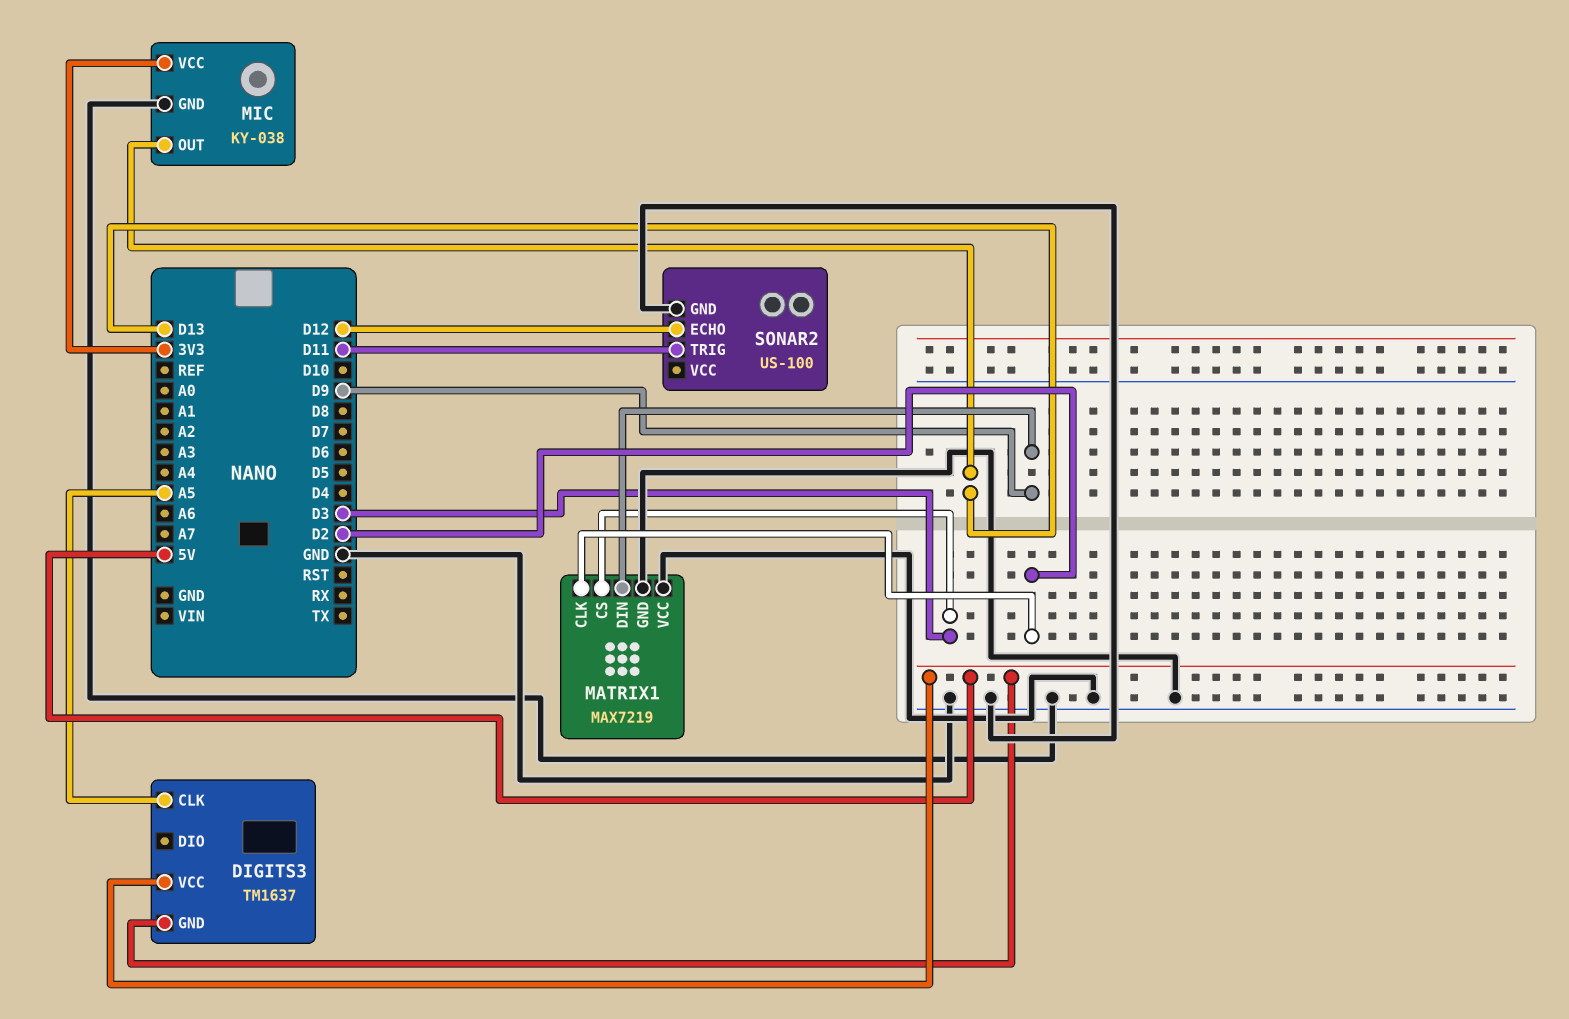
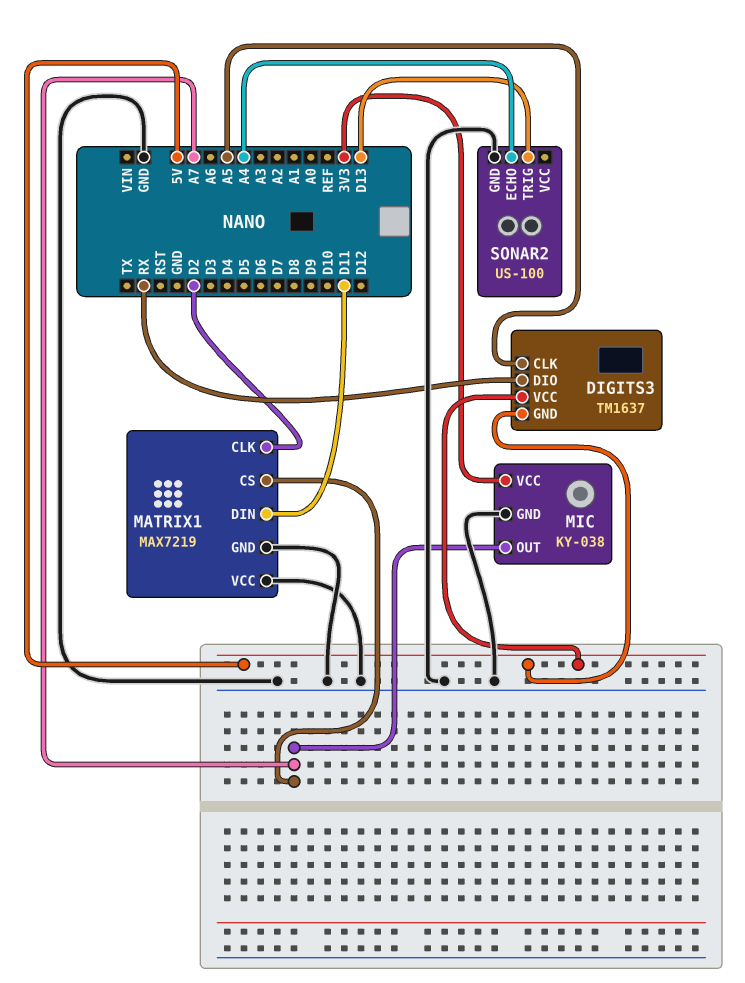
DIGITS3 pin DIO: none -> RX
MATRIX1 pin CS: D3 -> A7
MATRIX1 pin DIN: D9 -> D11
MIC pin OUT: D13 -> A7
SONAR2 pin ECHO: D12 -> A4
SONAR2 pin TRIG: D11 -> D13

